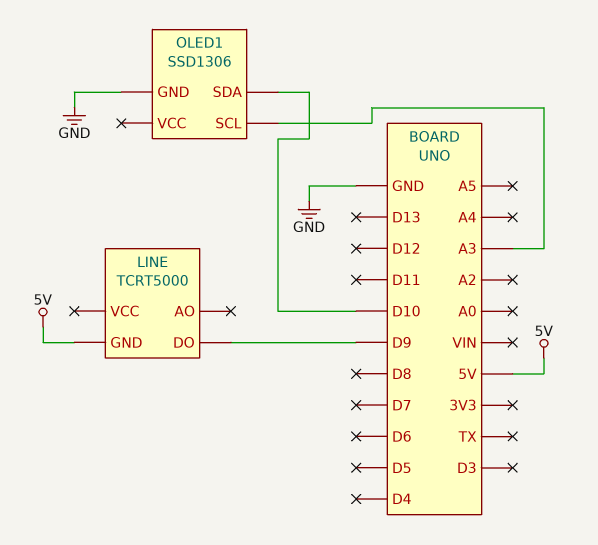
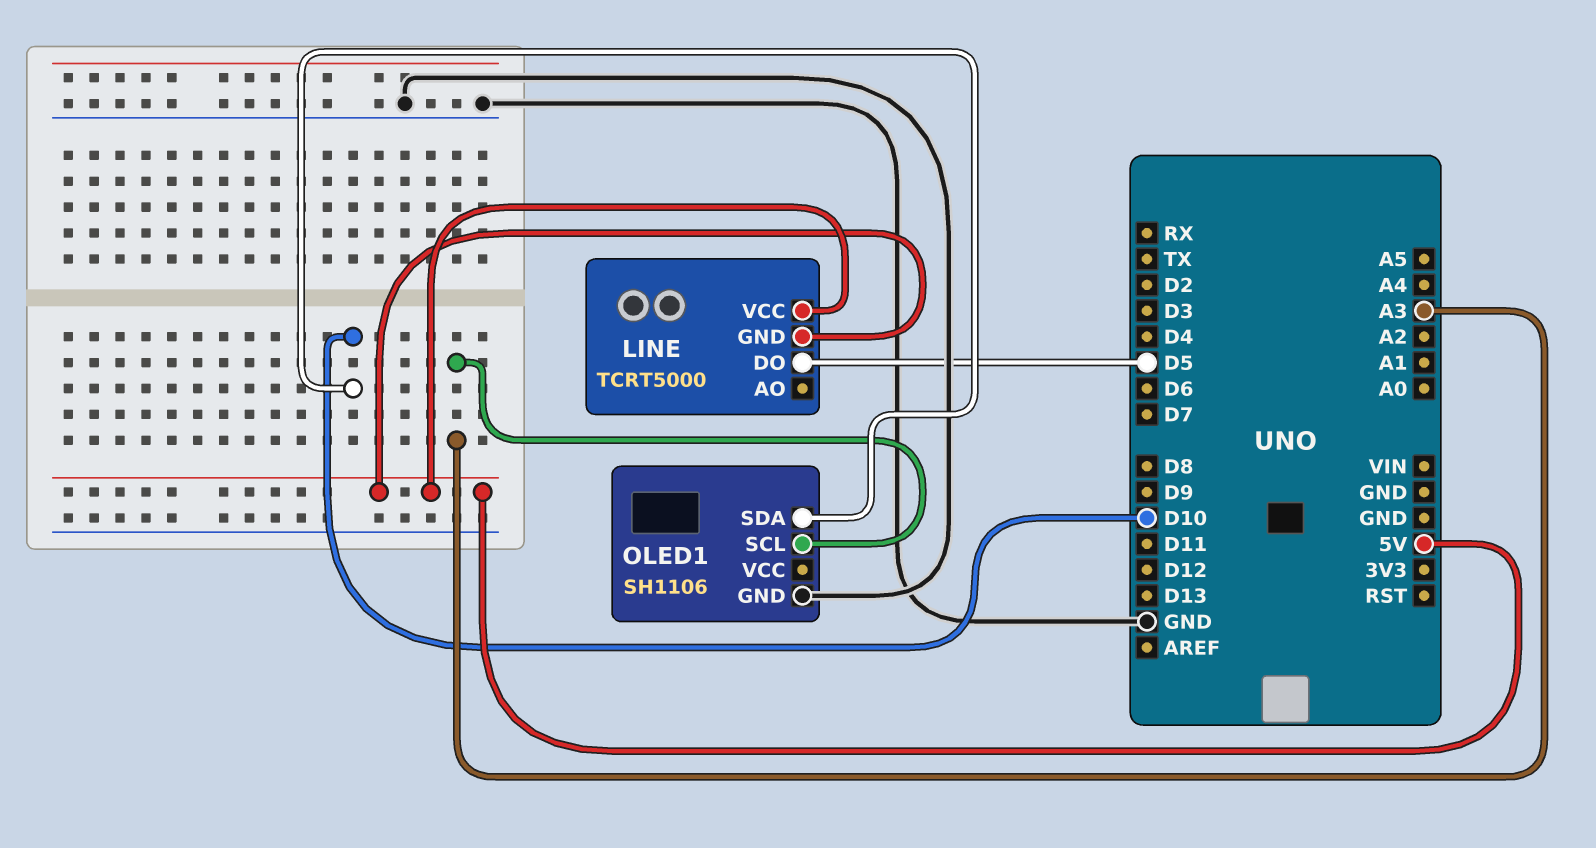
LINE pin DO: D9 -> D5
LINE pin VCC: none -> 5V
OLED1: SSD1306 -> SH1106

